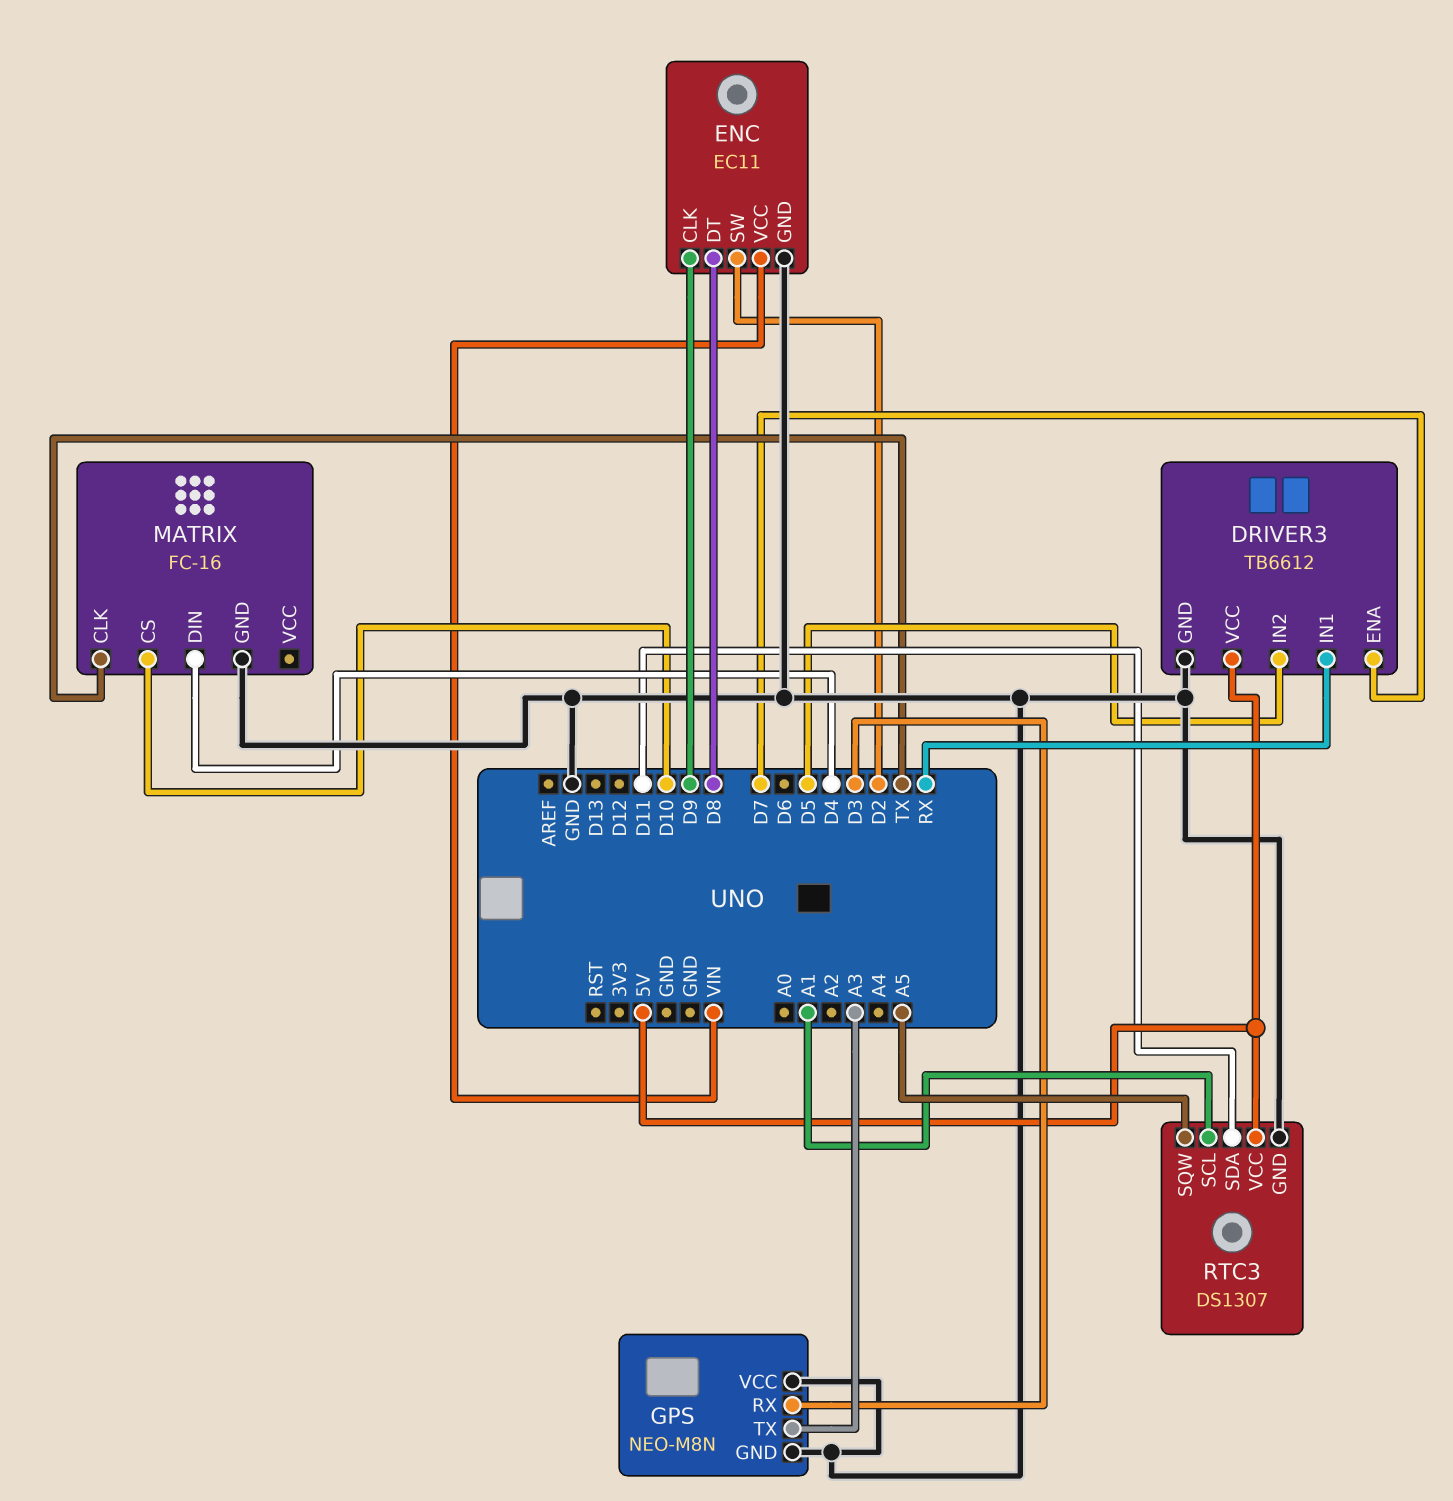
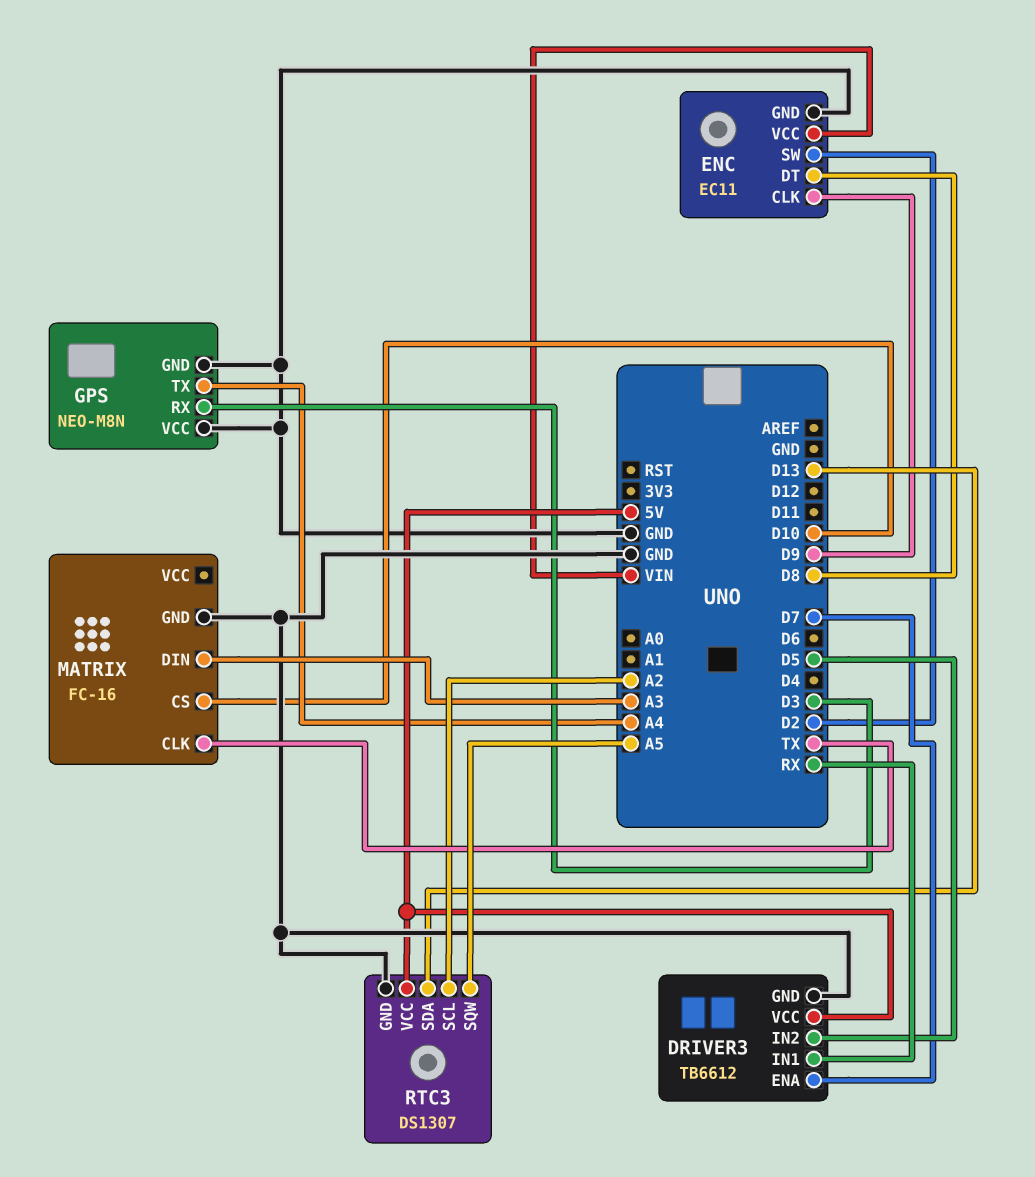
GPS pin TX: A3 -> A4
MATRIX pin DIN: D4 -> A3
RTC3 pin SCL: A1 -> A2
RTC3 pin SDA: D11 -> D13

